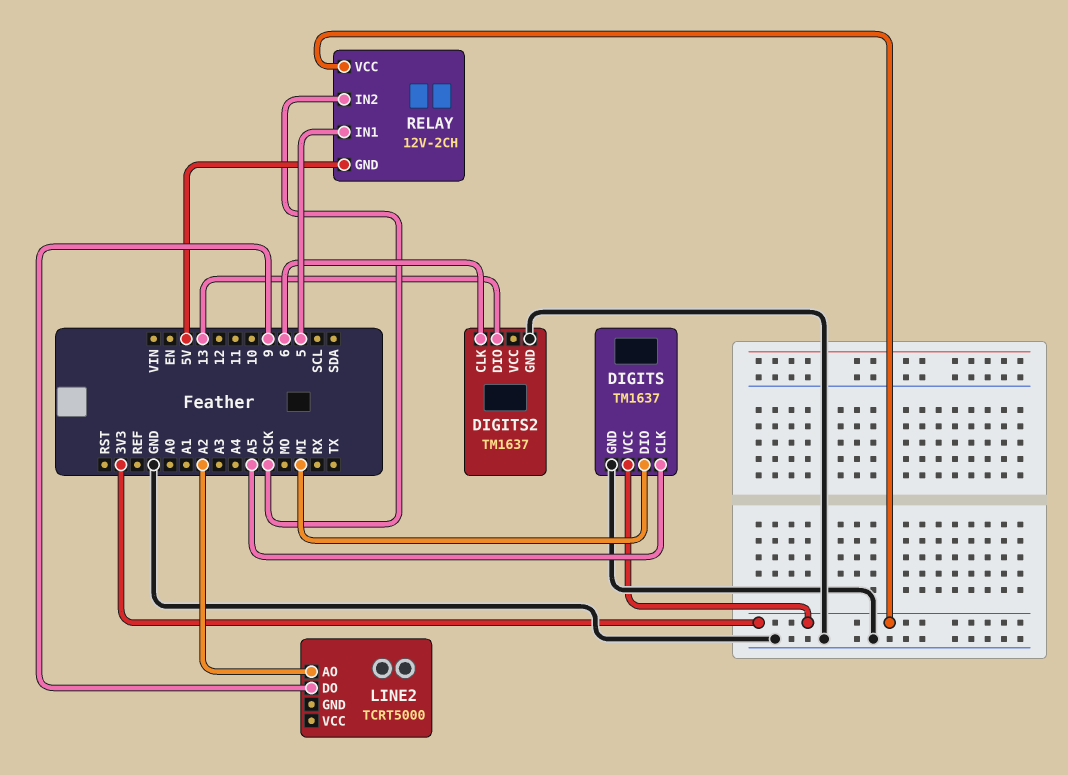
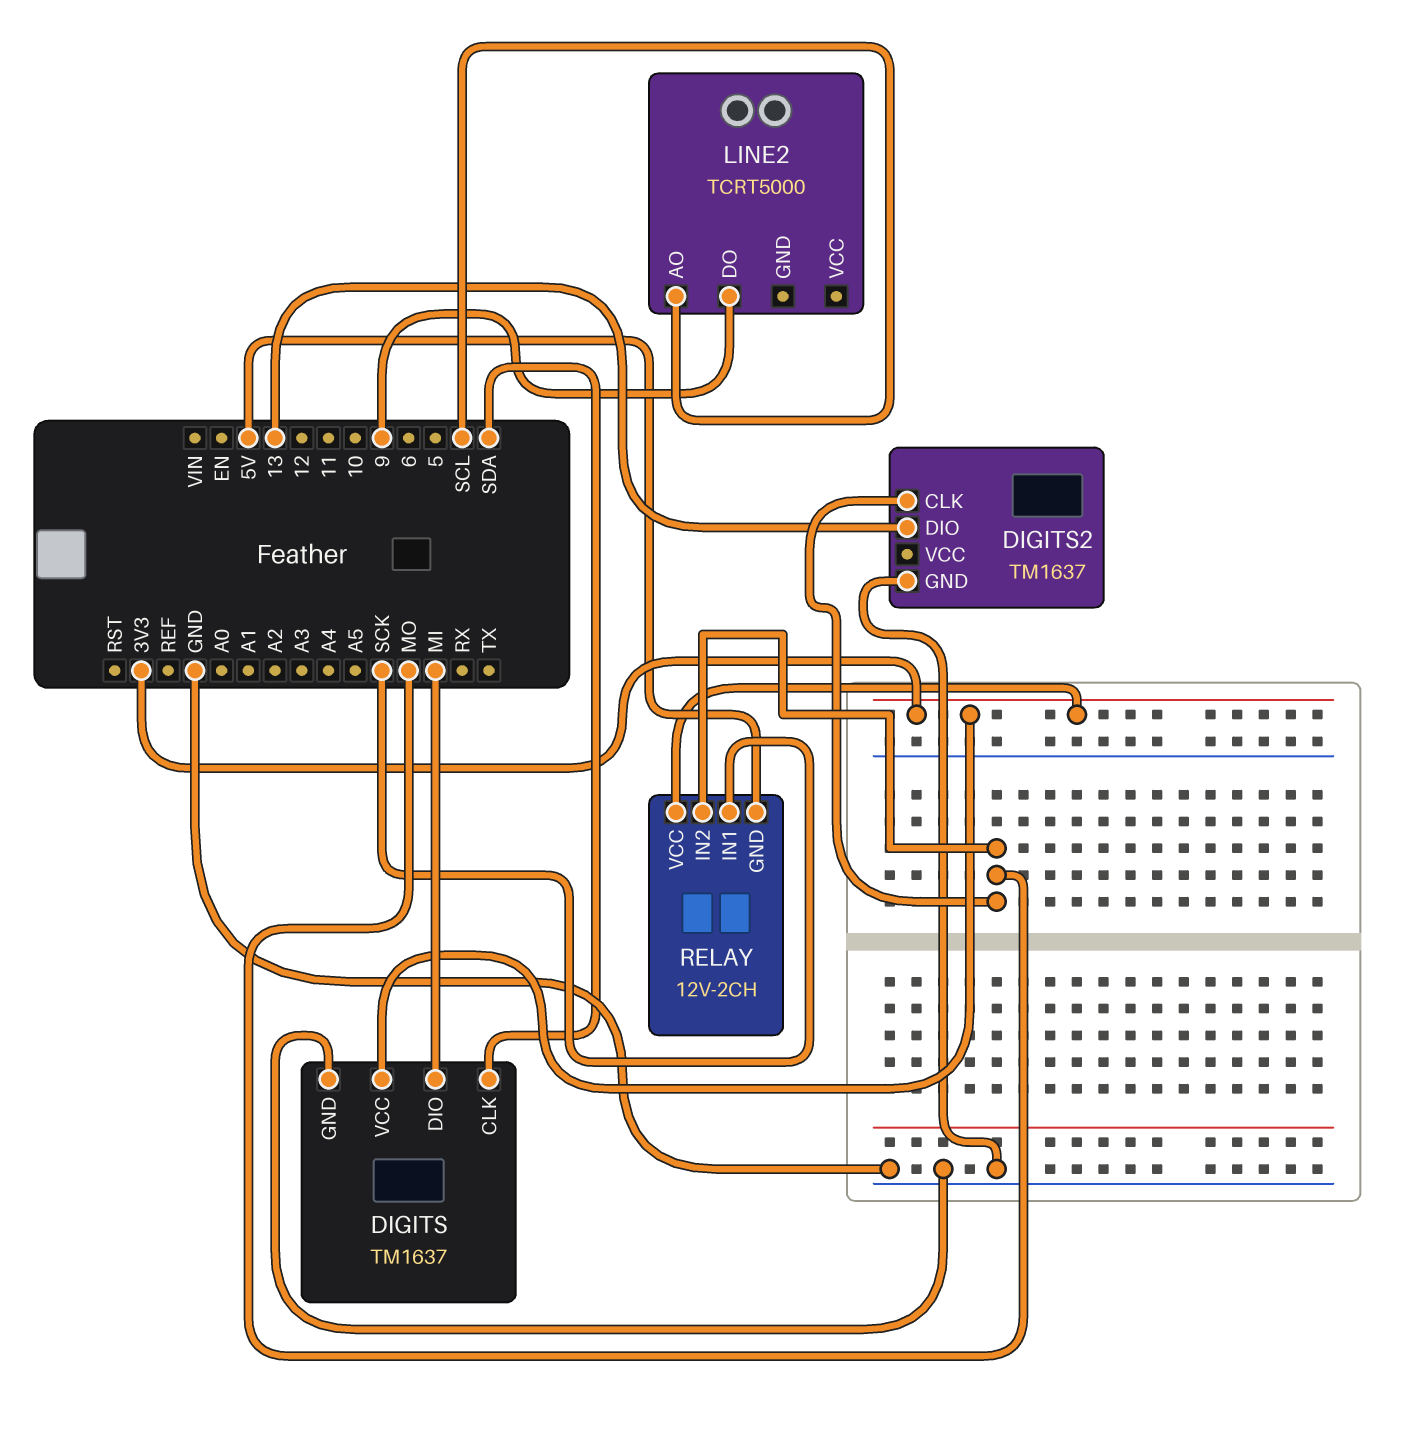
DIGITS pin CLK: A5 -> SDA
DIGITS2 pin CLK: 6 -> MO
LINE2 pin AO: A2 -> SCL
RELAY pin IN1: 5 -> SCK
RELAY pin IN2: SCK -> MO

